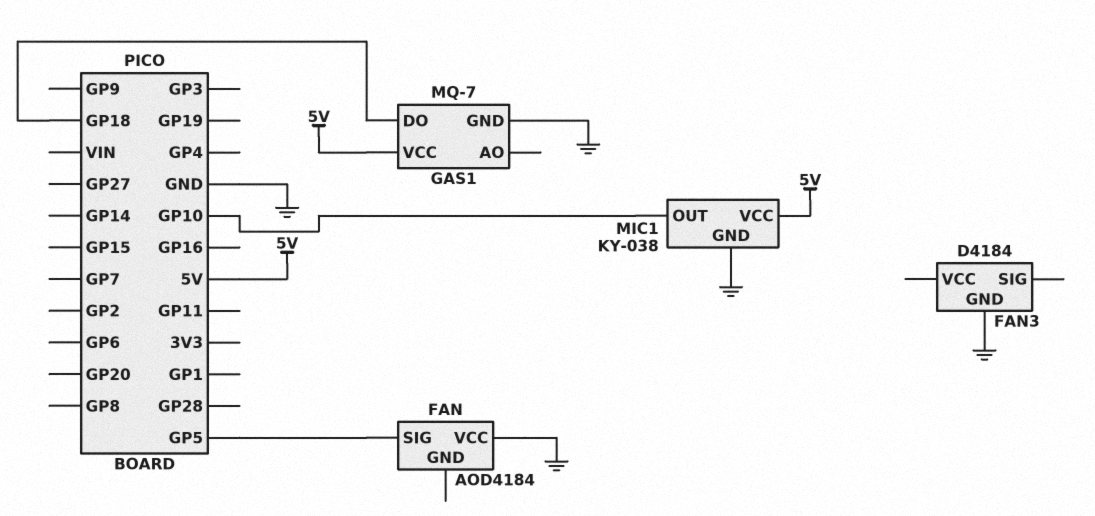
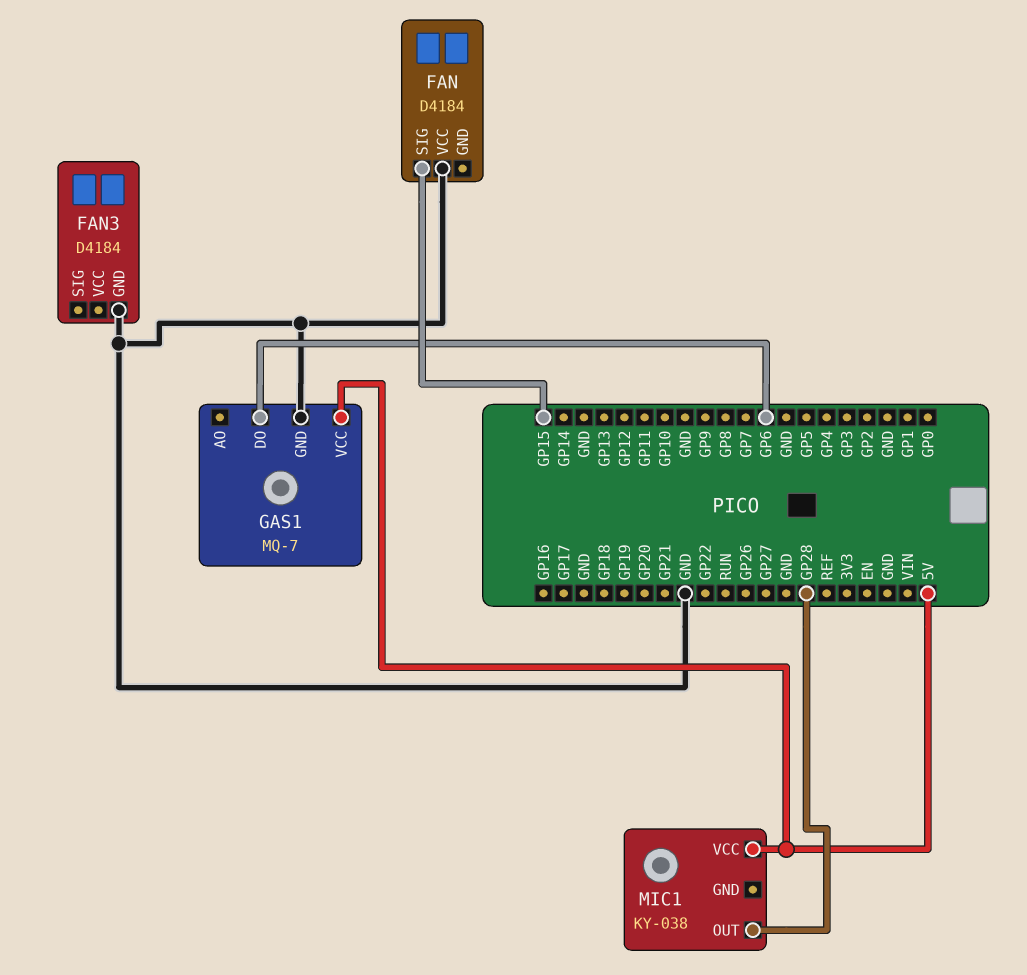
FAN: AOD4184 -> D4184
FAN pin SIG: GP5 -> GP15
GAS1 pin DO: GP18 -> GP6
MIC1 pin GND: GND -> none
MIC1 pin OUT: GP10 -> GP28

